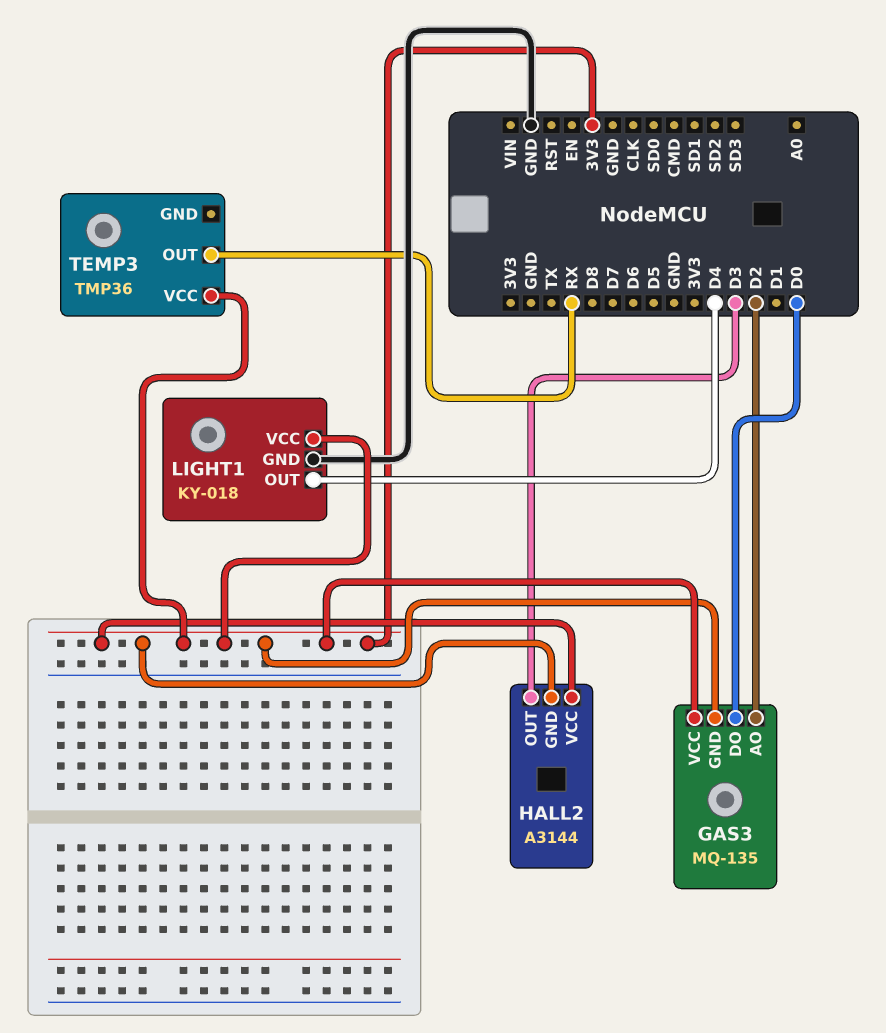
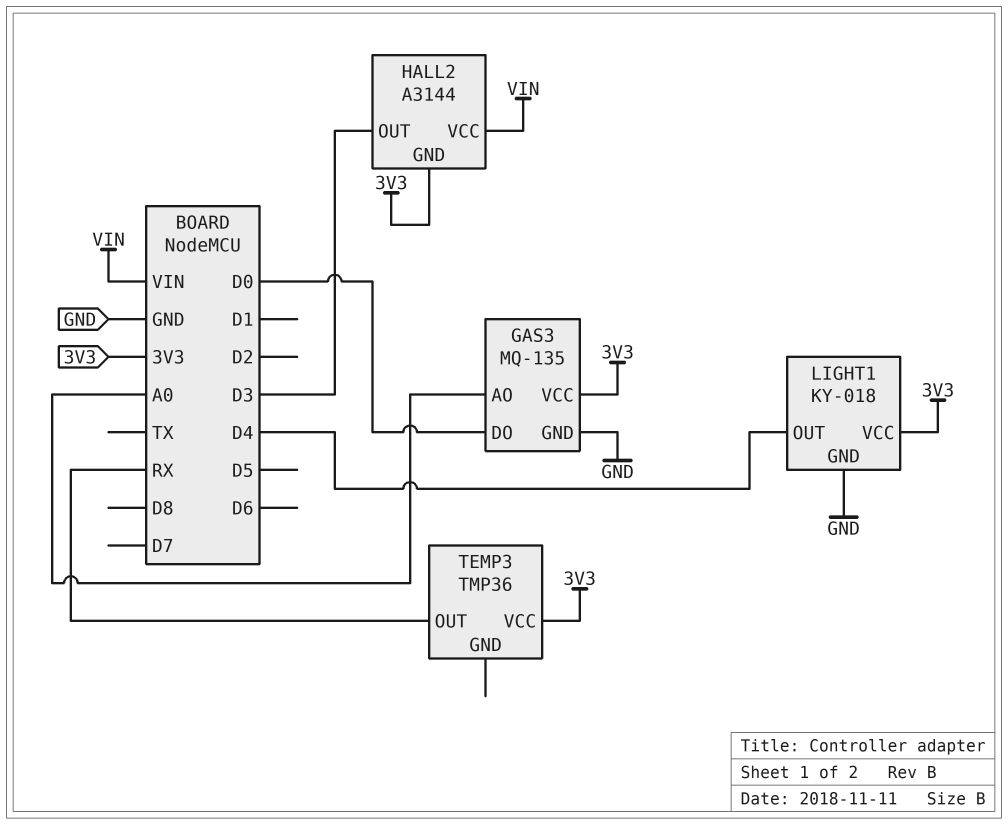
GAS3 pin AO: D2 -> A0
GAS3 pin GND: 3V3 -> GND
HALL2 pin VCC: 3V3 -> VIN

